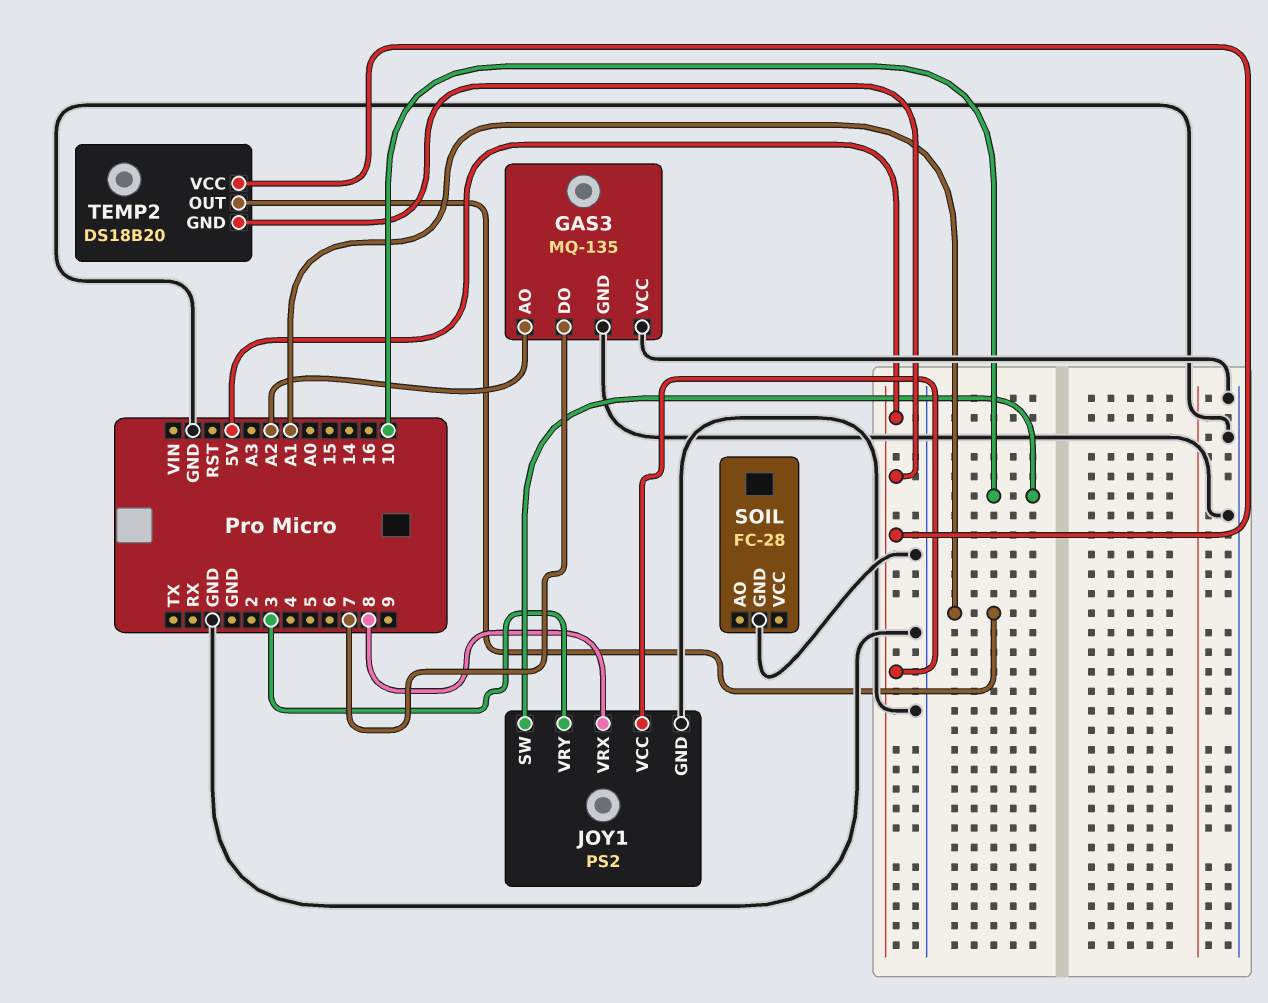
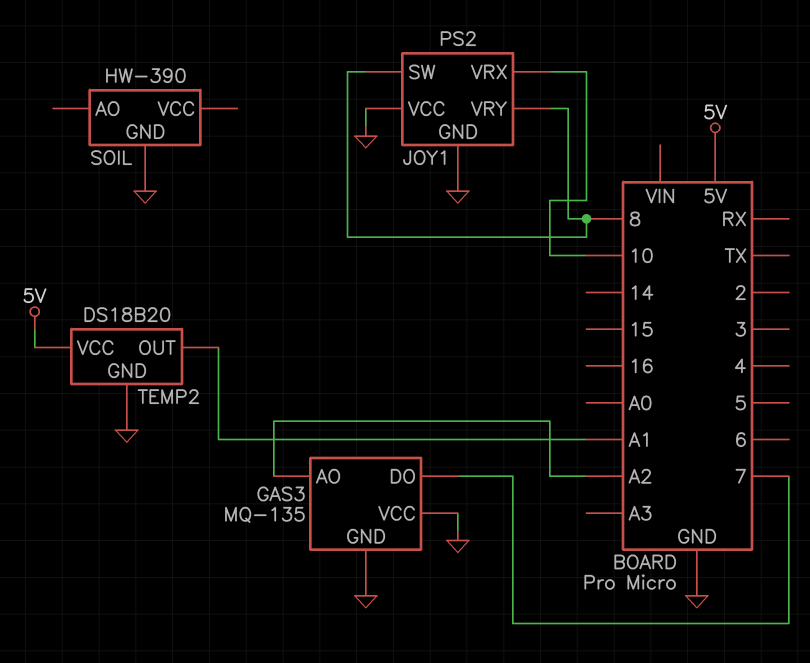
JOY1 pin SW: 10 -> 8
JOY1 pin VCC: 5V -> GND
JOY1 pin VRX: 8 -> 10
JOY1 pin VRY: 3 -> 8
SOIL: FC-28 -> HW-390
TEMP2 pin GND: 5V -> GND

